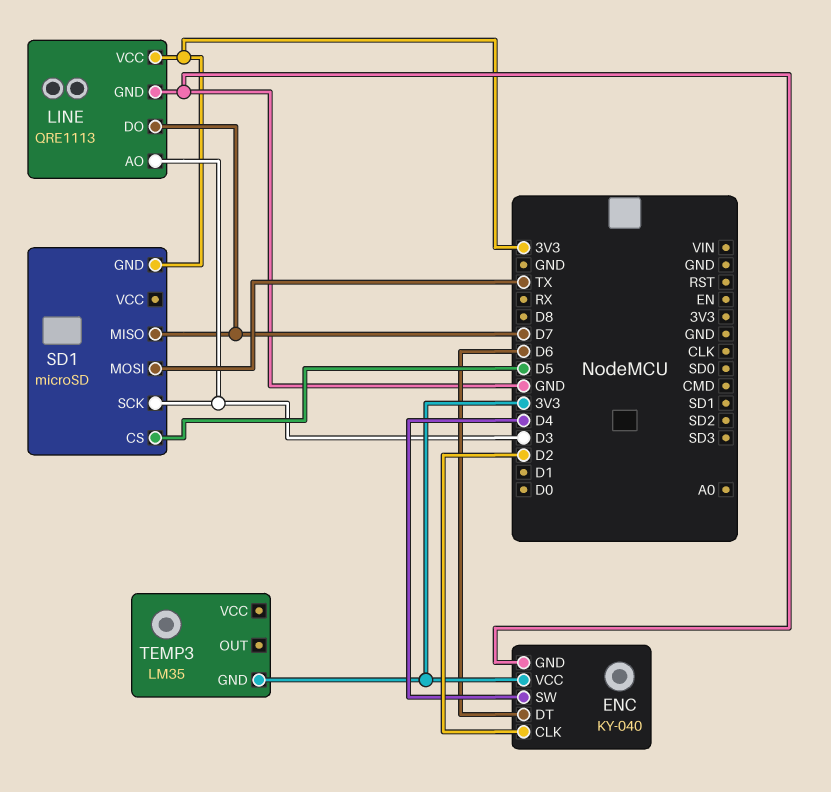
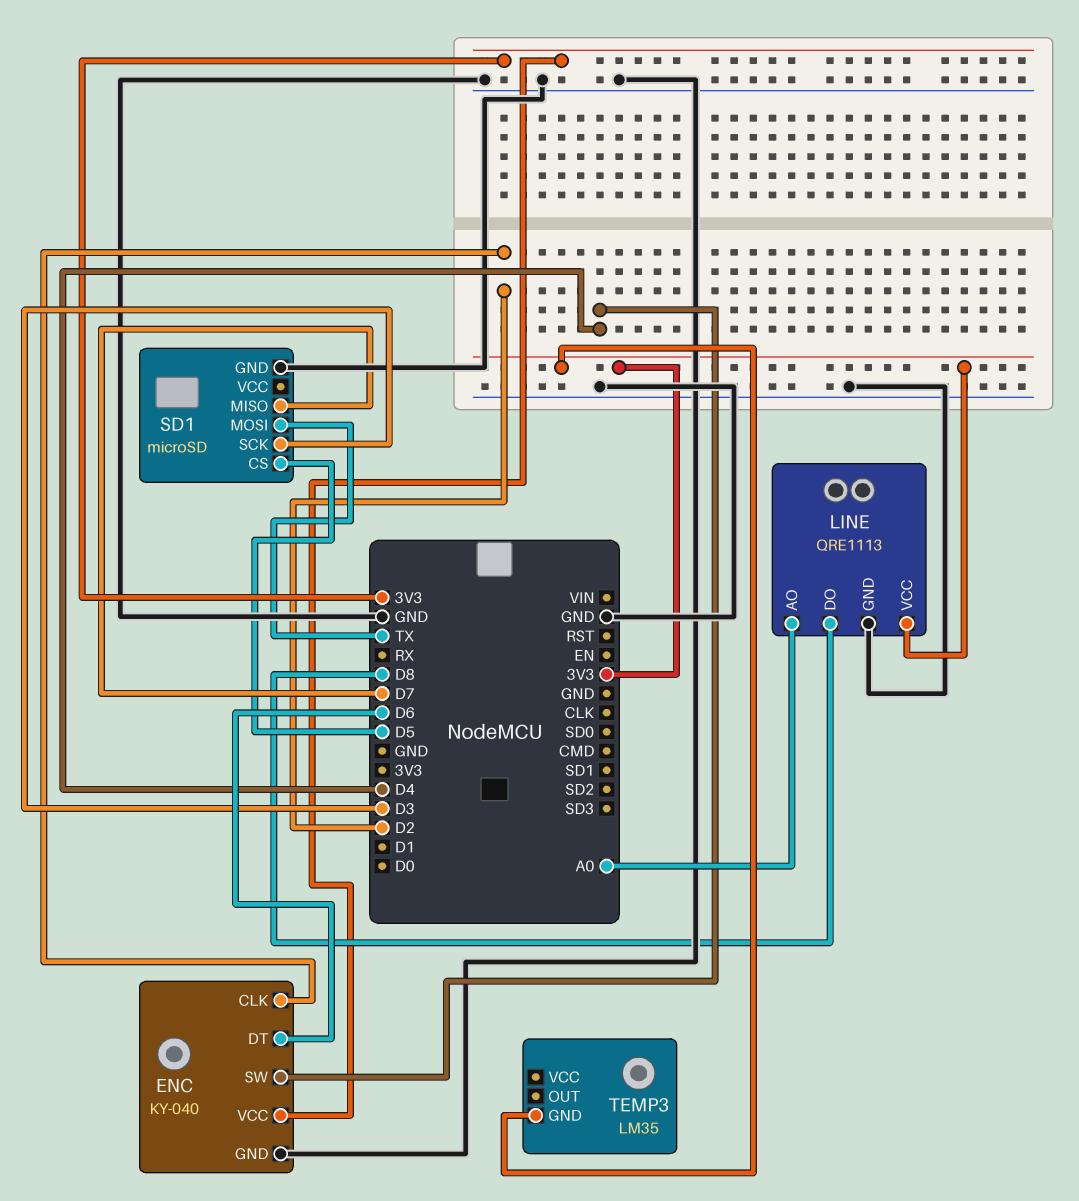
LINE pin AO: D3 -> A0
LINE pin DO: D7 -> D8
SD1 pin GND: 3V3 -> GND

